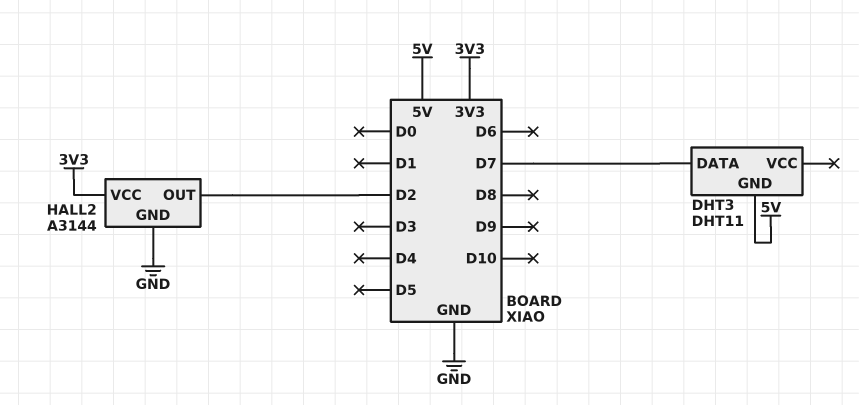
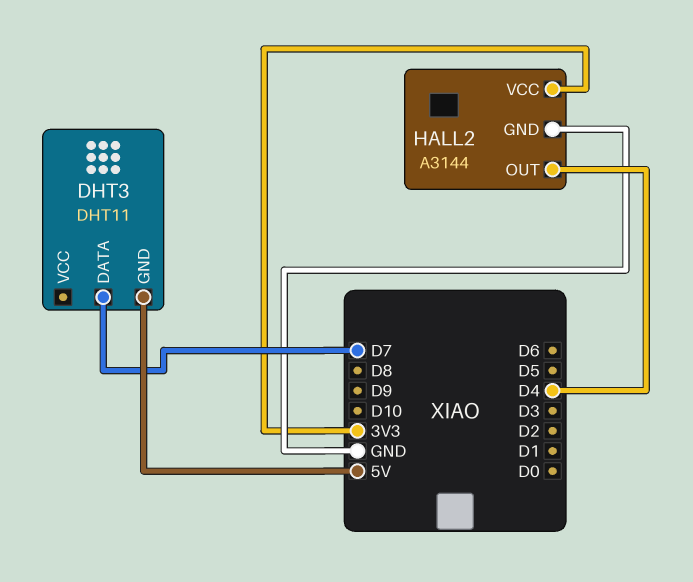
HALL2 pin OUT: D2 -> D4

